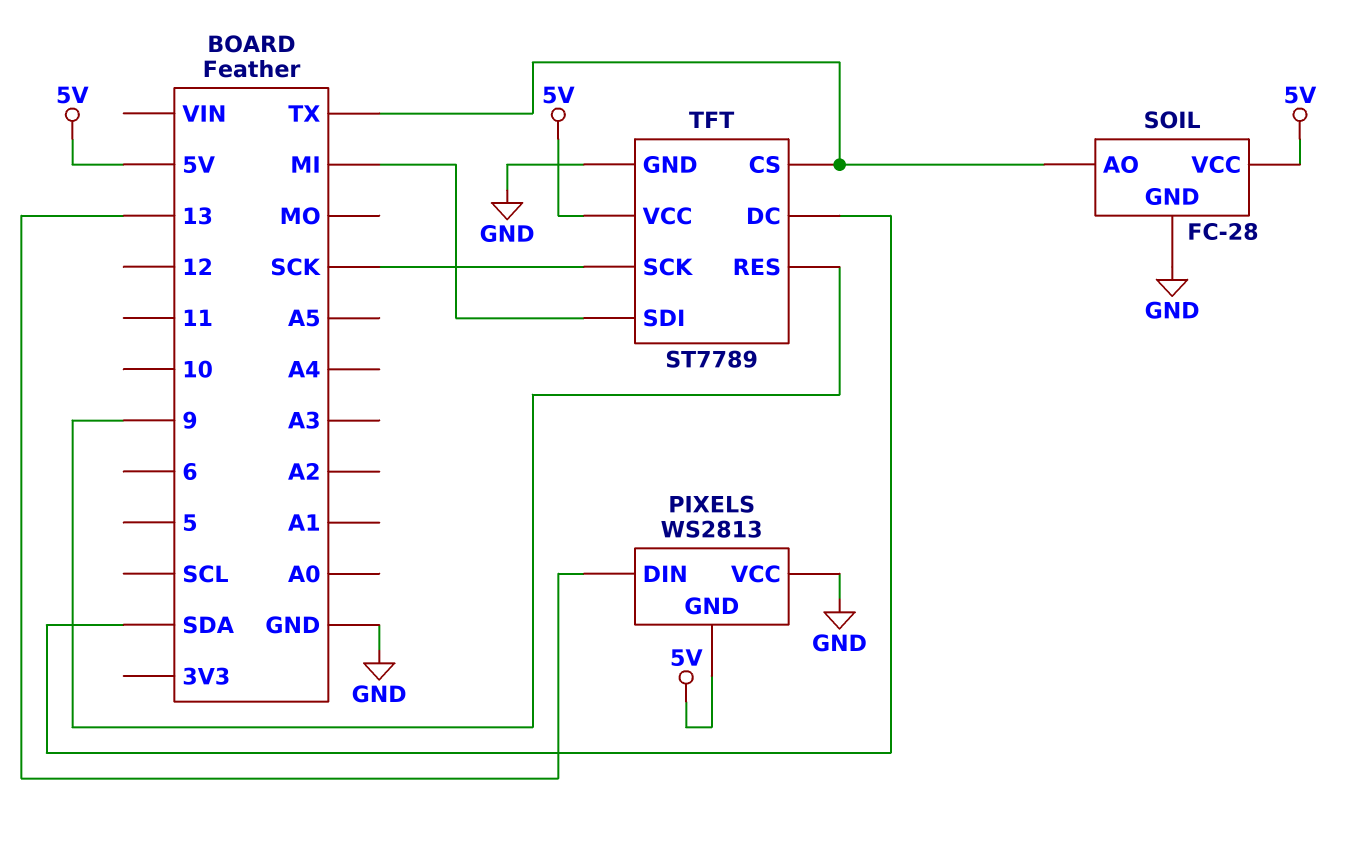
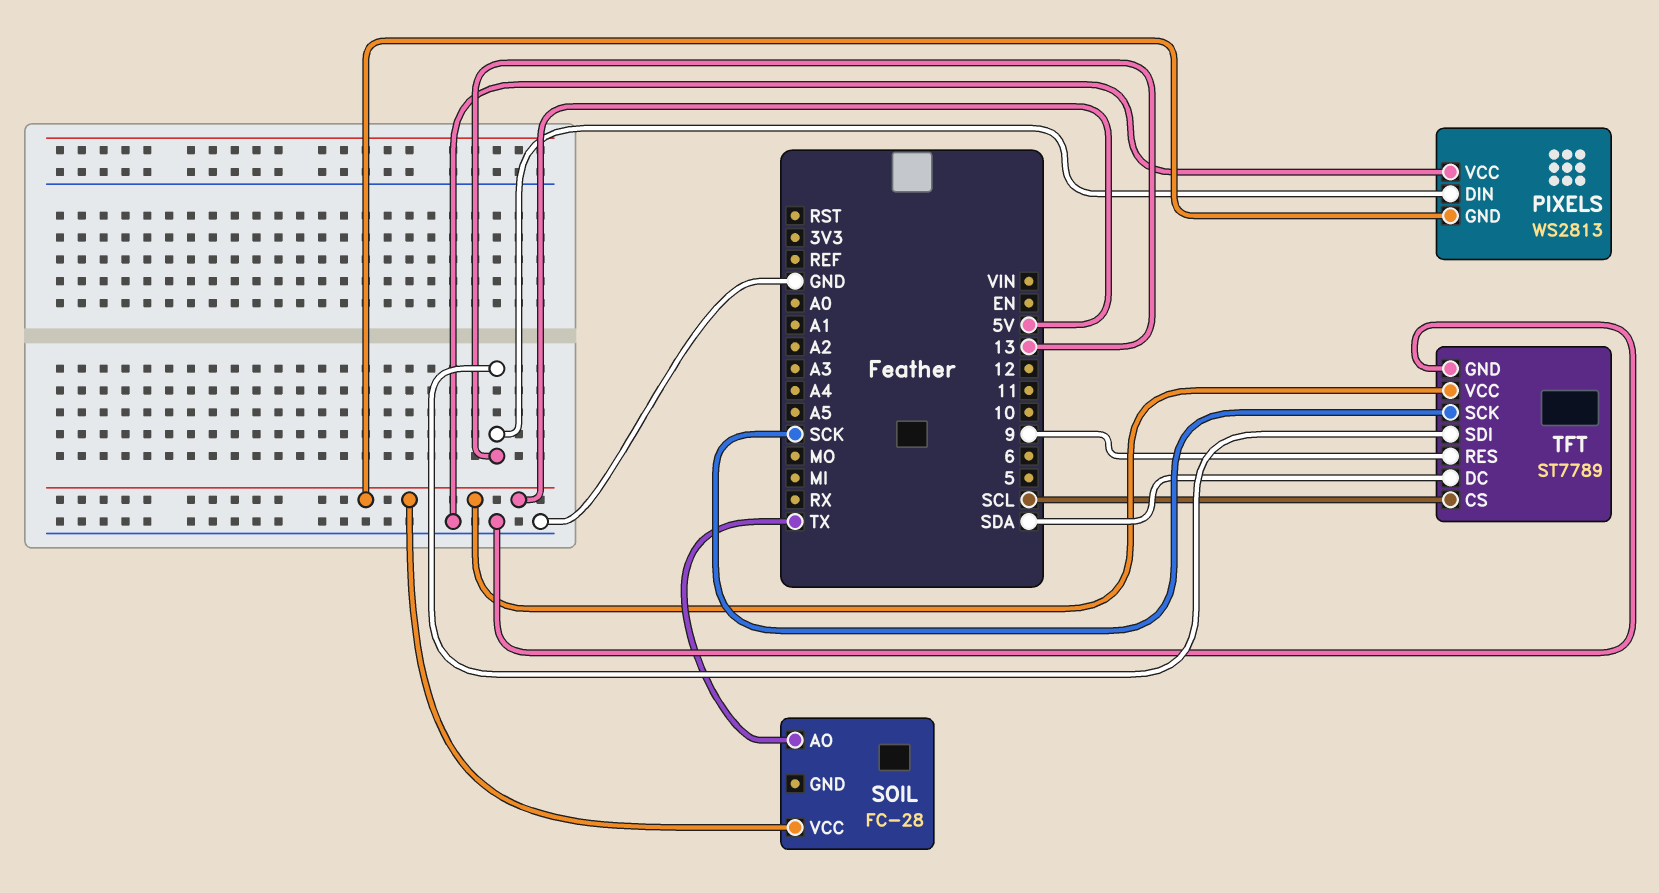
SOIL pin GND: GND -> none
TFT pin CS: TX -> SCL
TFT pin SDI: MI -> 13

